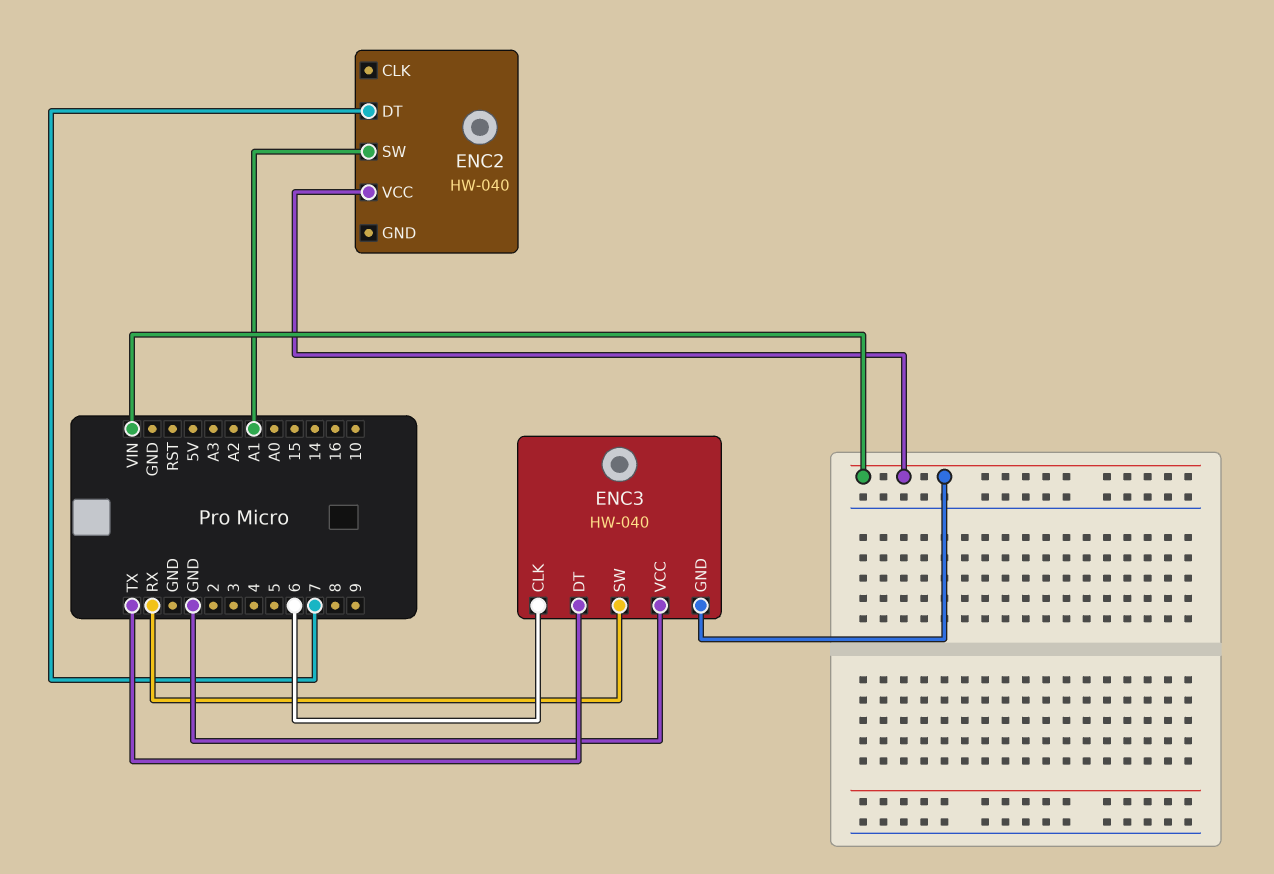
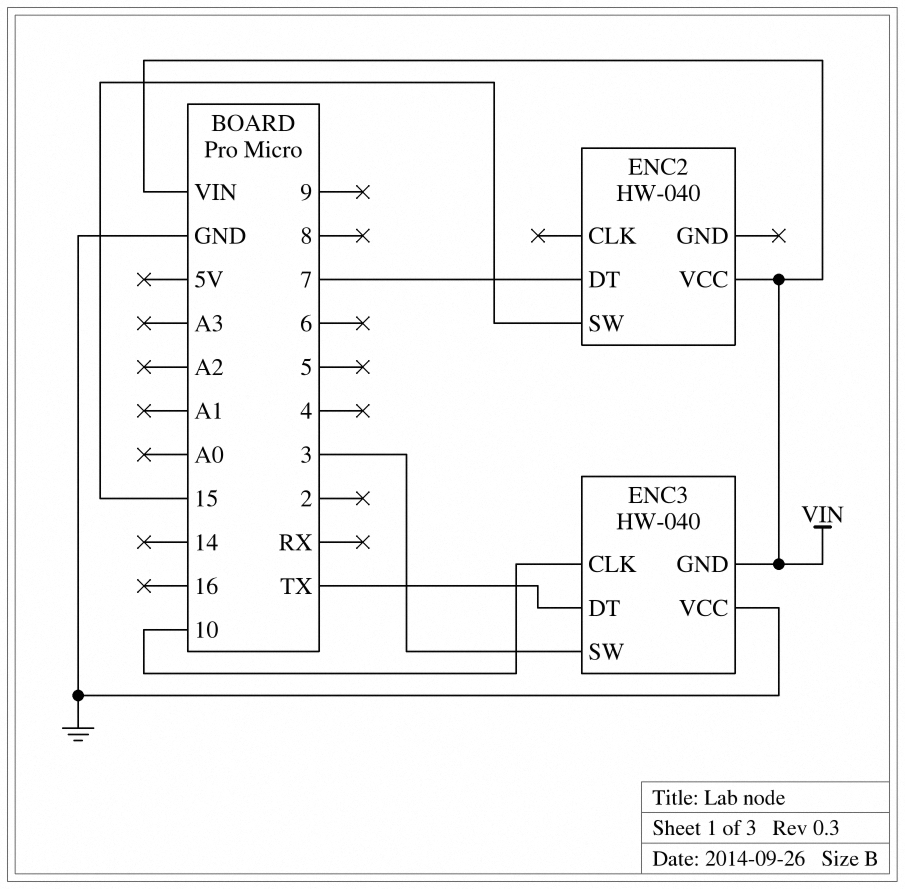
ENC2 pin SW: A1 -> 15
ENC3 pin CLK: 6 -> 10
ENC3 pin SW: RX -> 3

